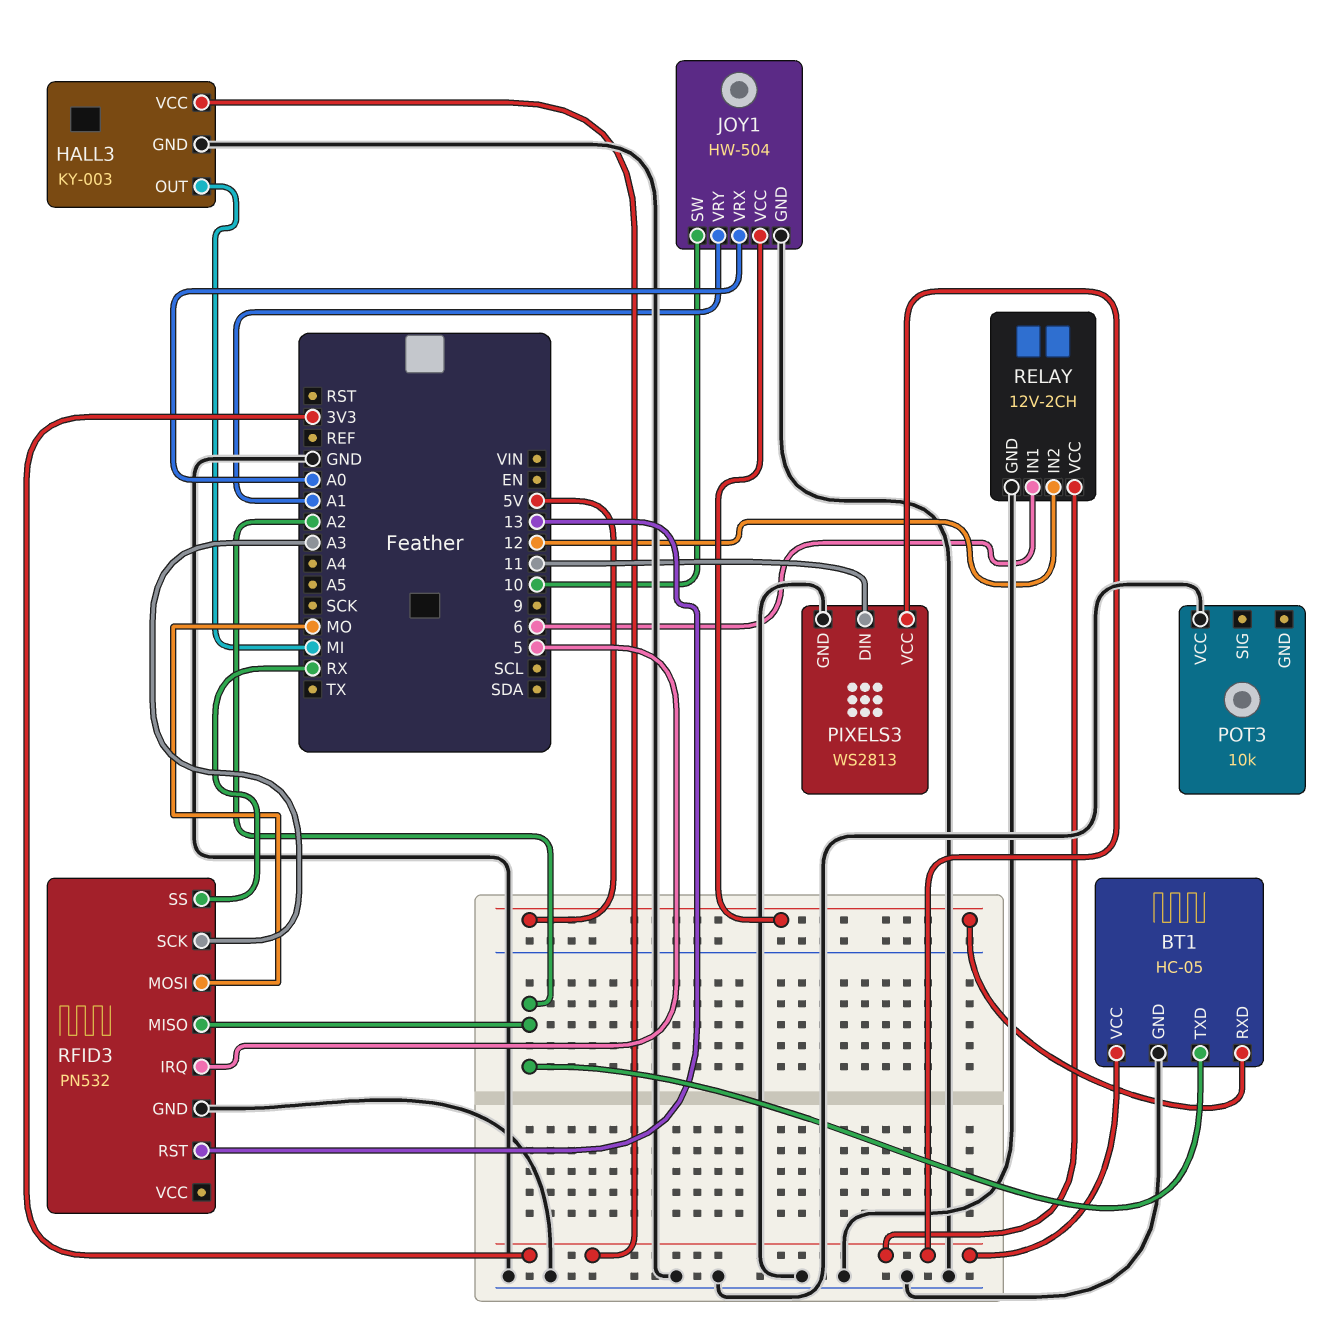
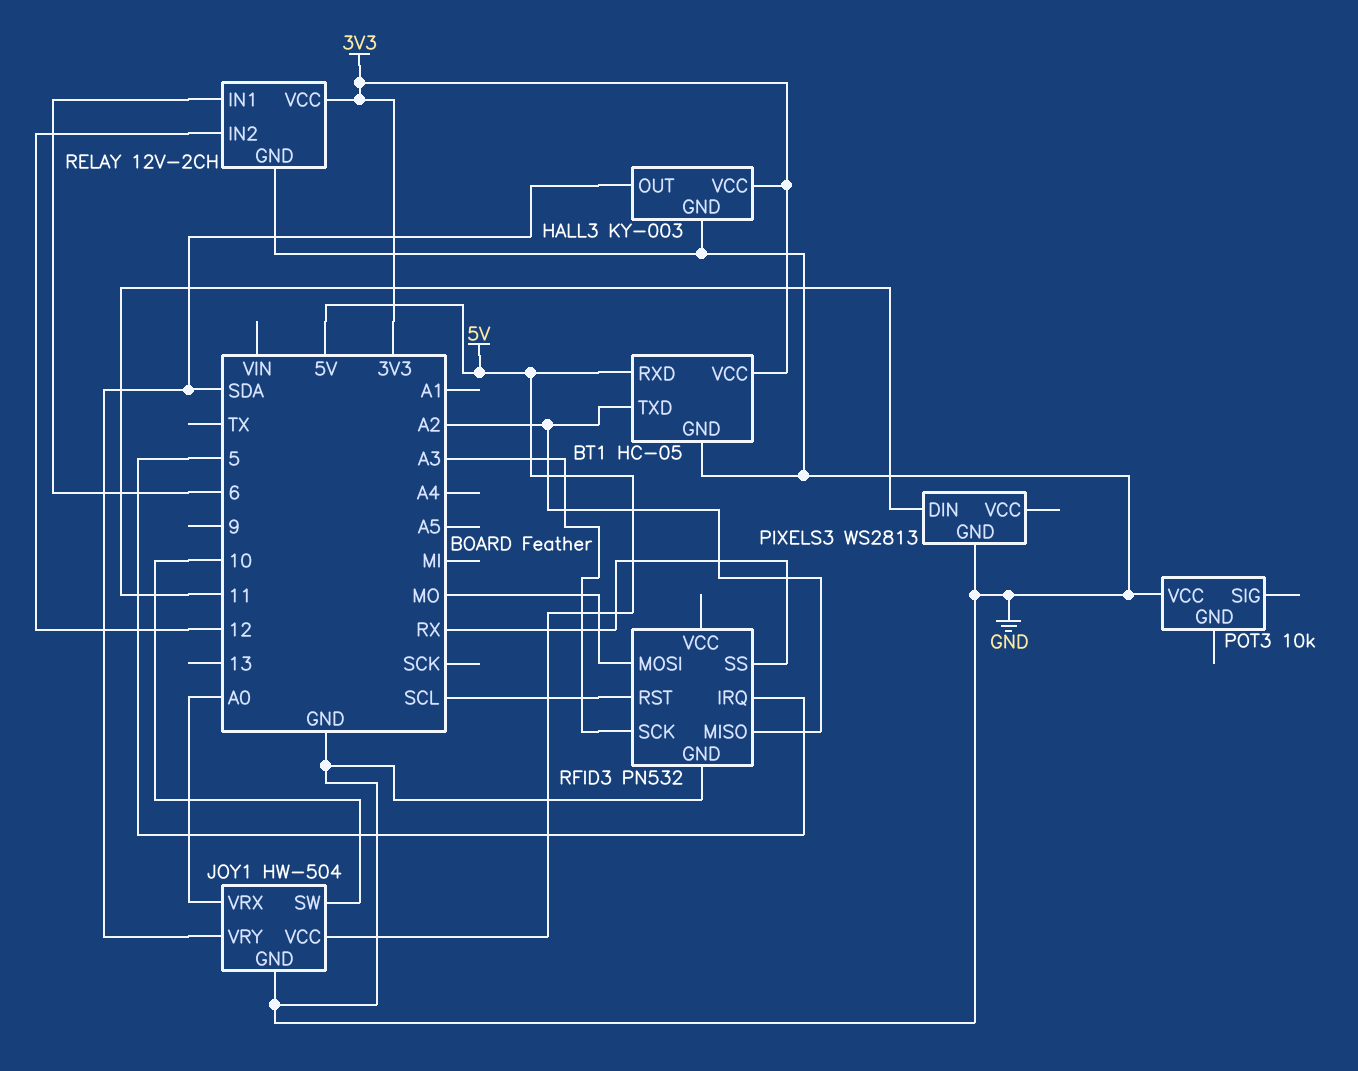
HALL3 pin OUT: MI -> SDA
JOY1 pin VRY: A1 -> SDA
PIXELS3 pin VCC: 3V3 -> none
RFID3 pin RST: 13 -> SCL

